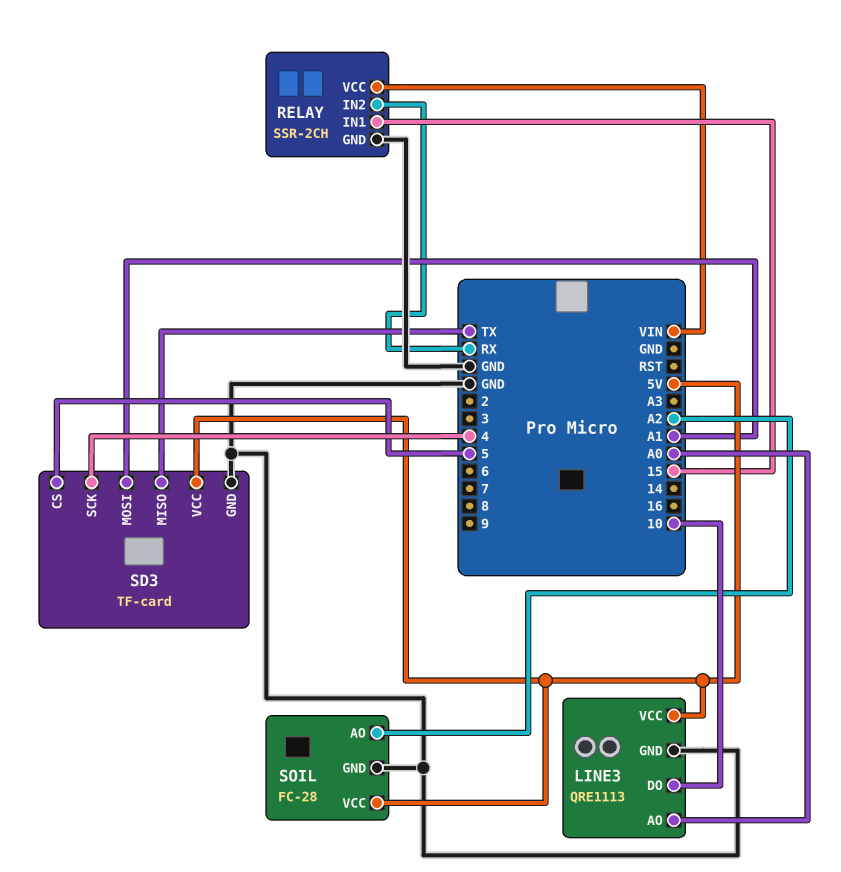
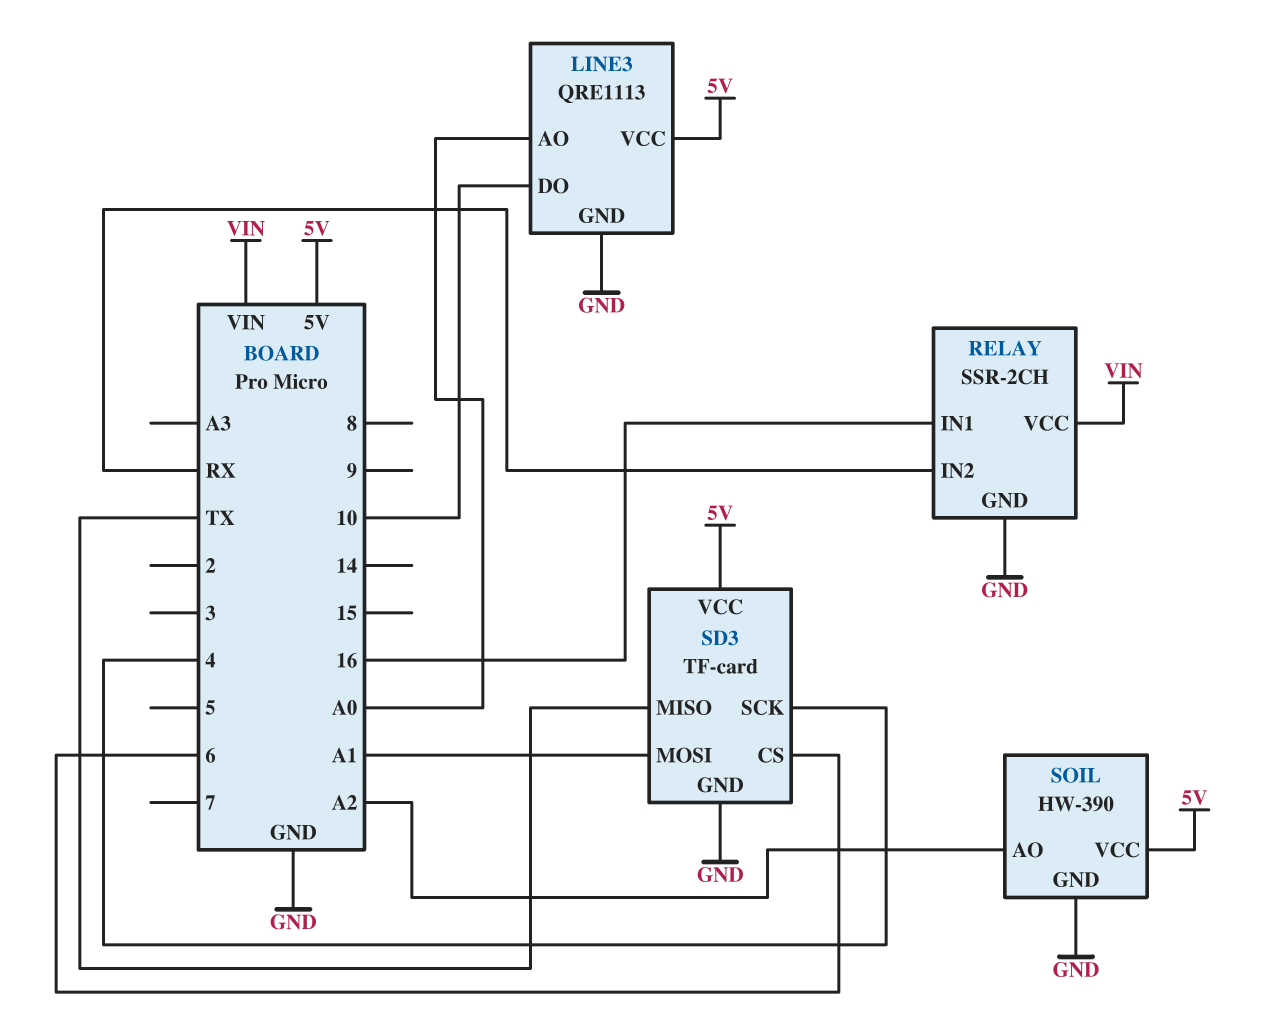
RELAY pin IN1: 15 -> 16
SD3 pin CS: 5 -> 6
SOIL: FC-28 -> HW-390

